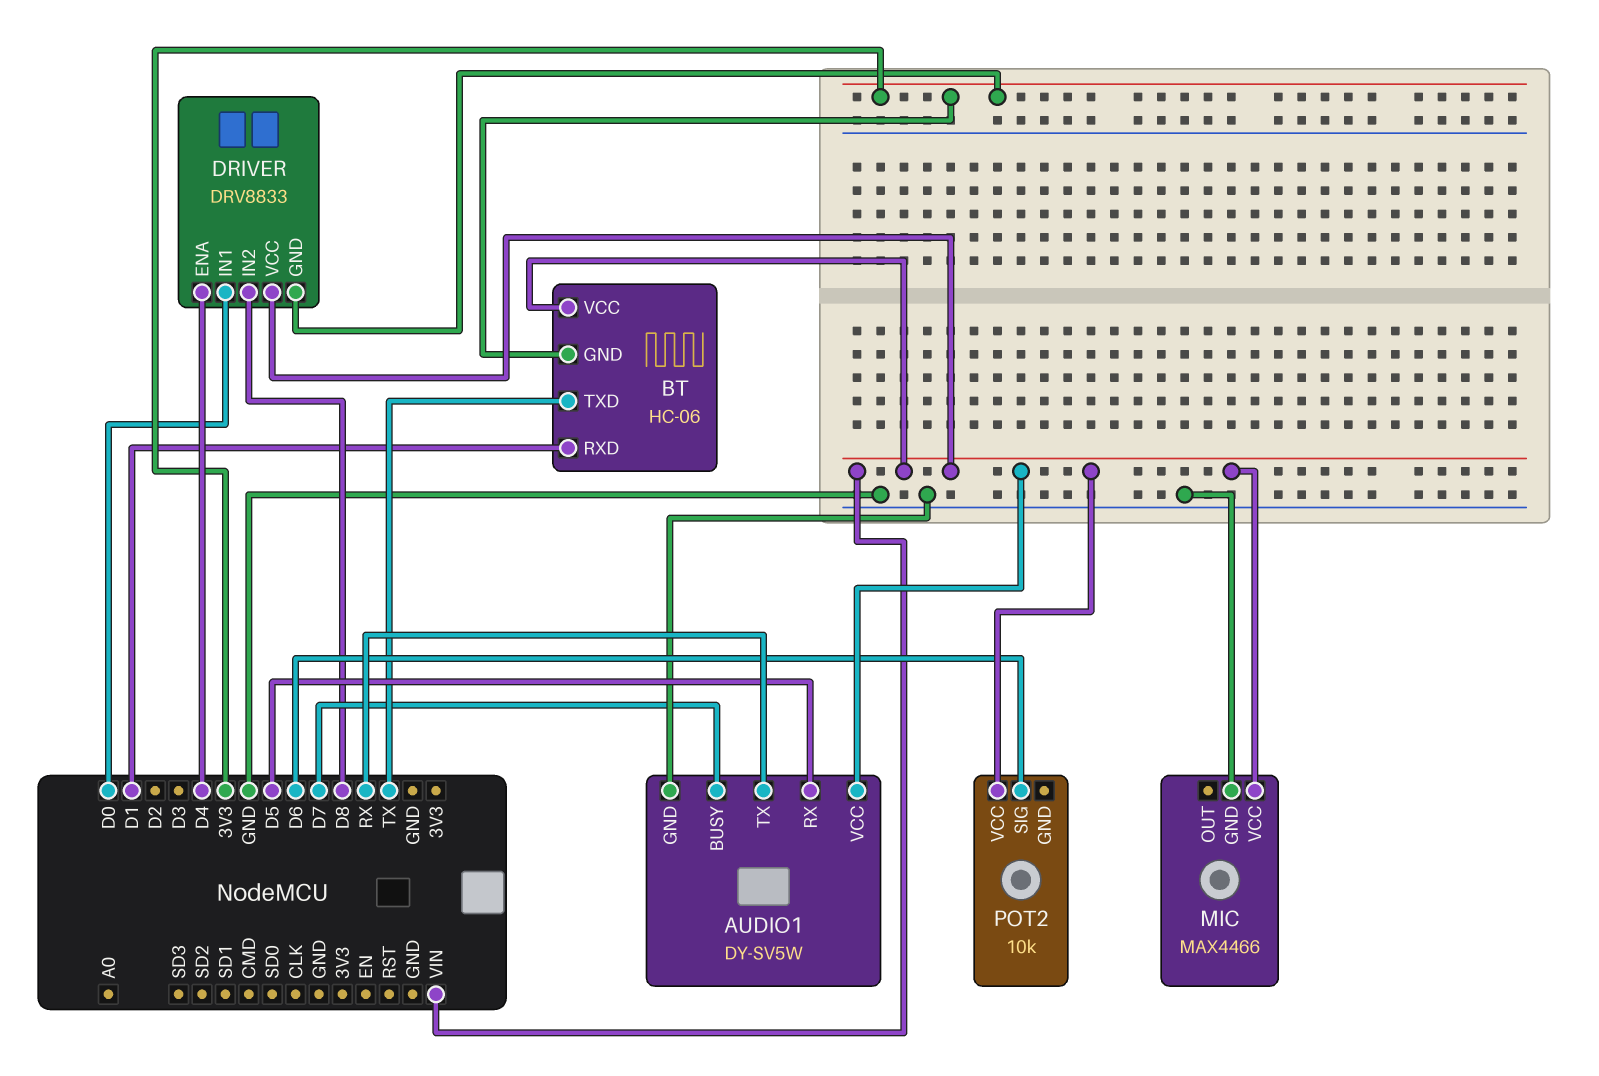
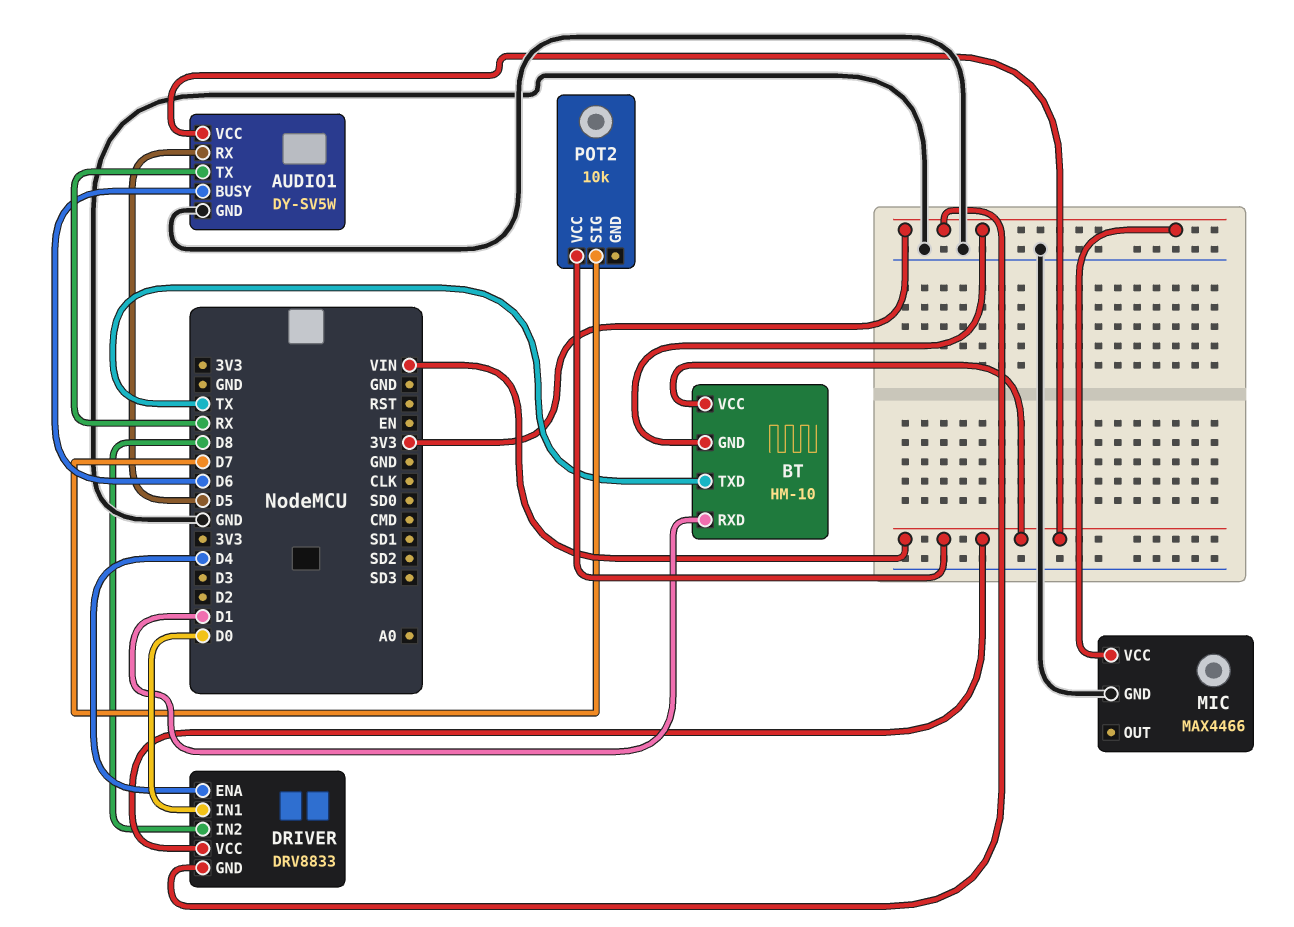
AUDIO1 pin BUSY: D7 -> D6
BT: HC-06 -> HM-10
MIC pin VCC: VIN -> 3V3
POT2 pin SIG: D6 -> D7

